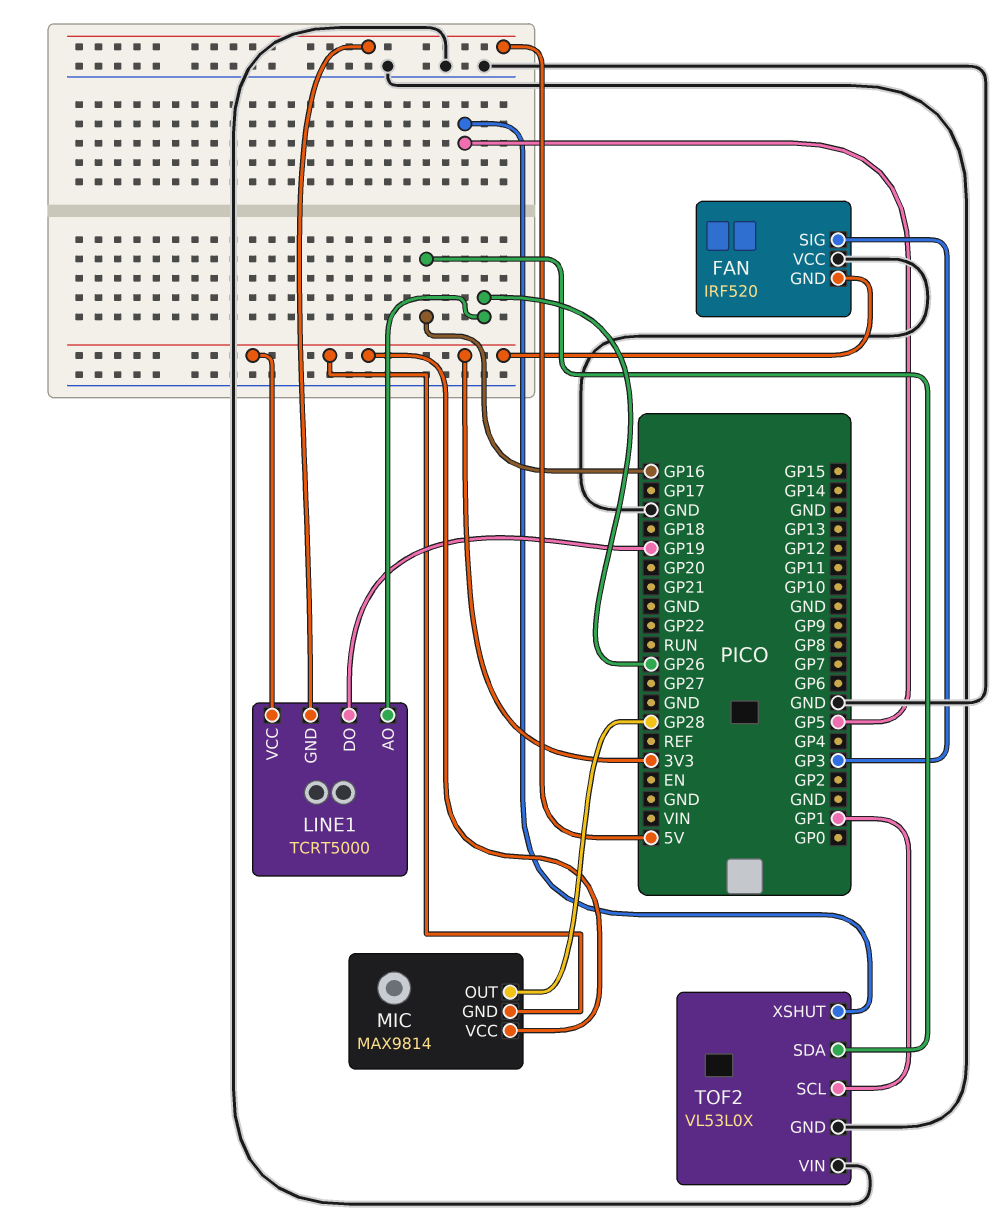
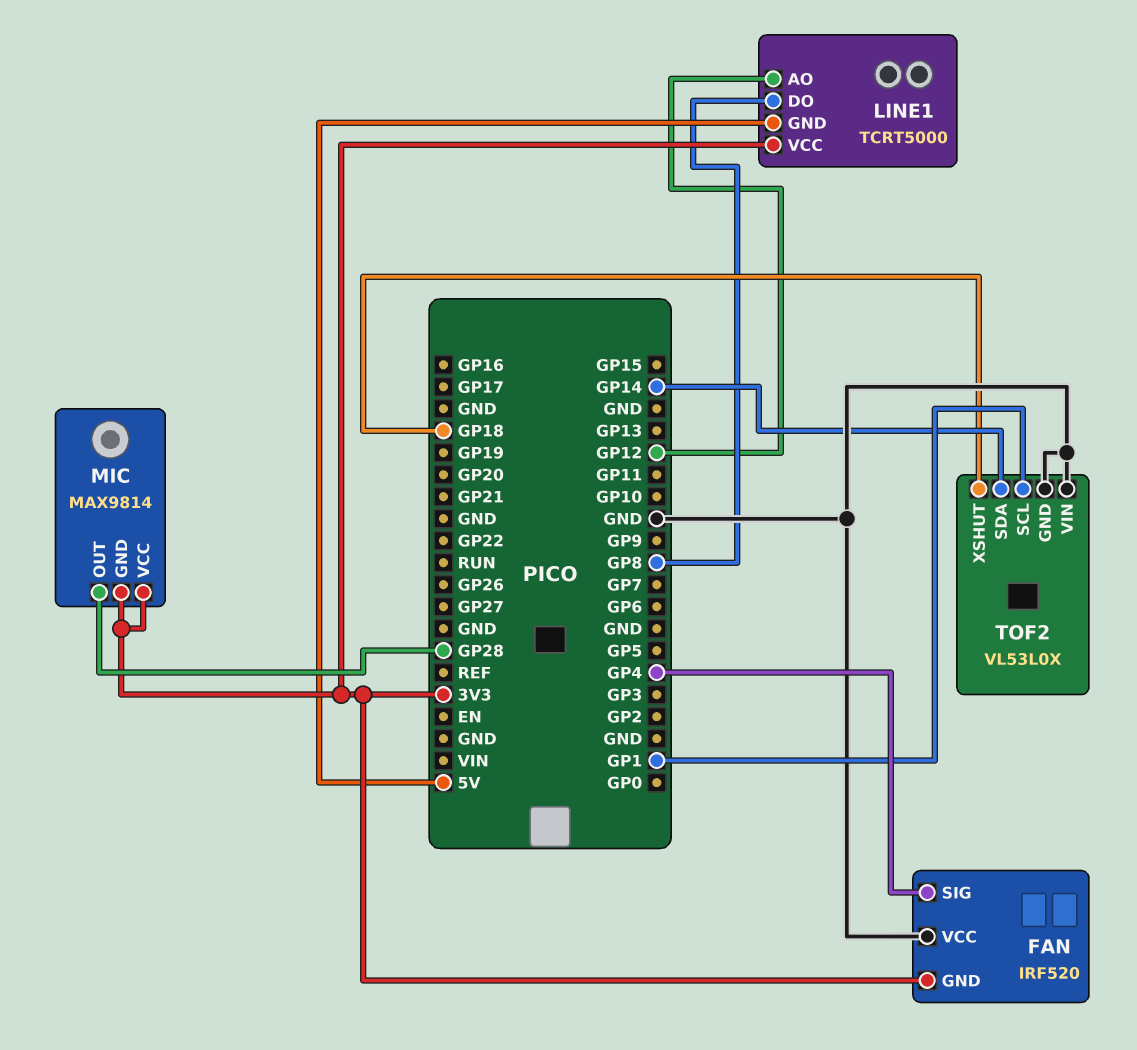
FAN pin SIG: GP3 -> GP4
LINE1 pin AO: GP26 -> GP12
LINE1 pin DO: GP19 -> GP8
TOF2 pin SDA: GP16 -> GP14
TOF2 pin XSHUT: GP5 -> GP18

